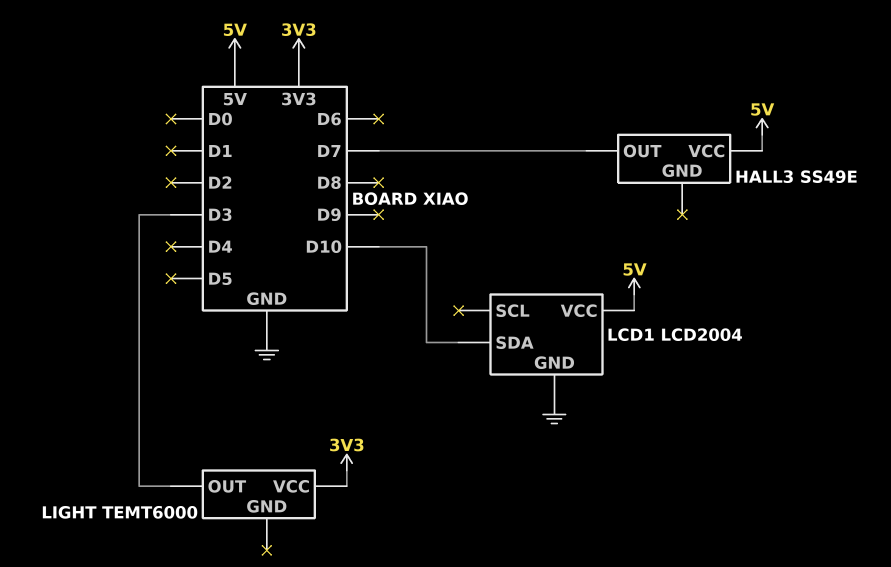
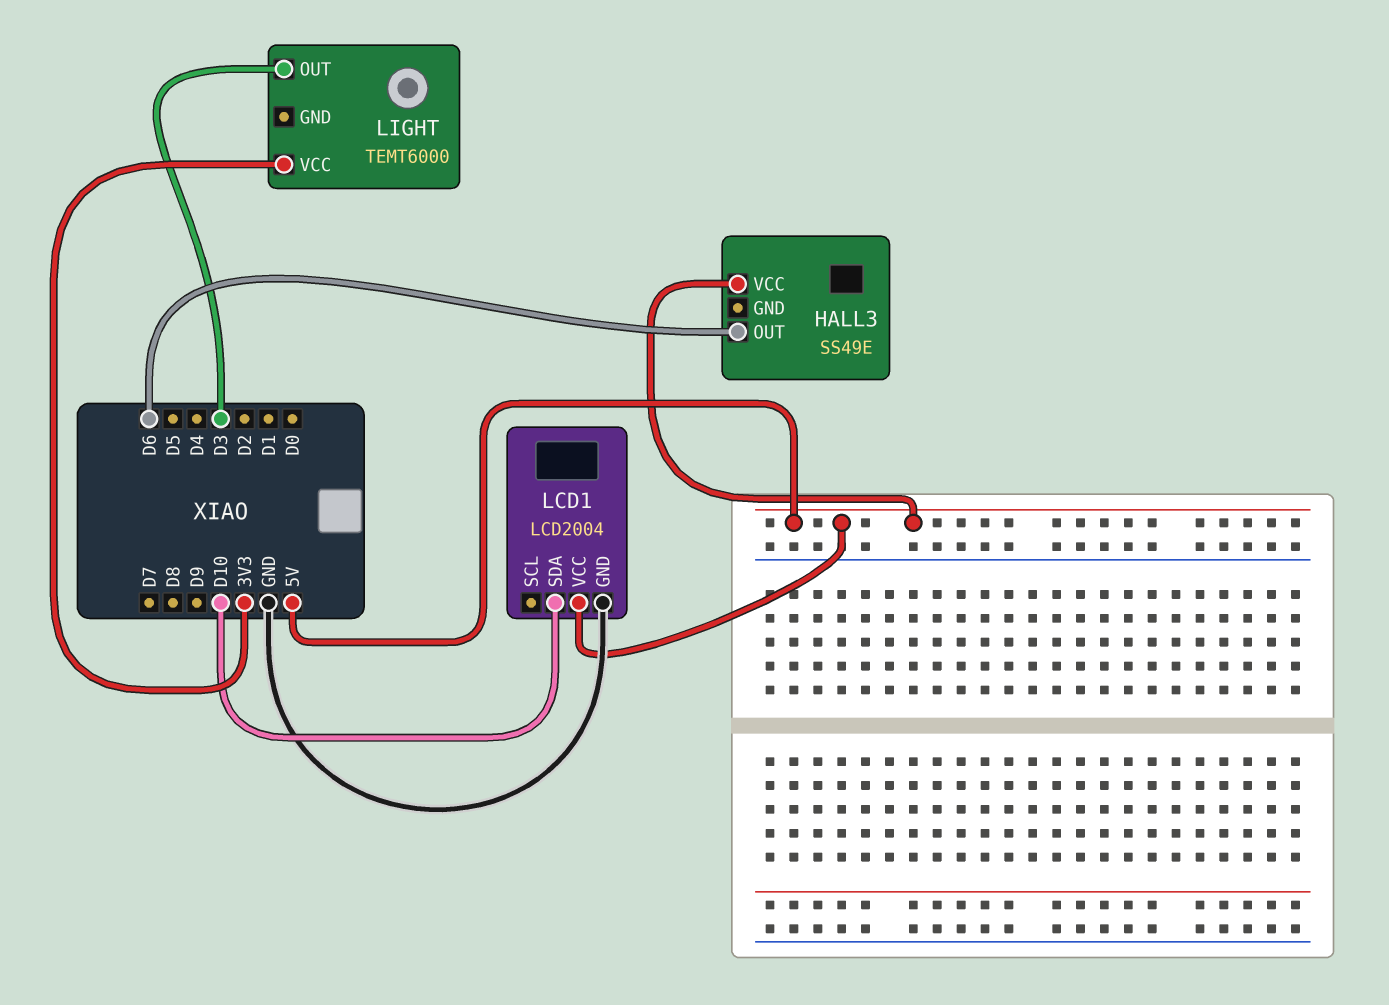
HALL3 pin OUT: D7 -> D6

